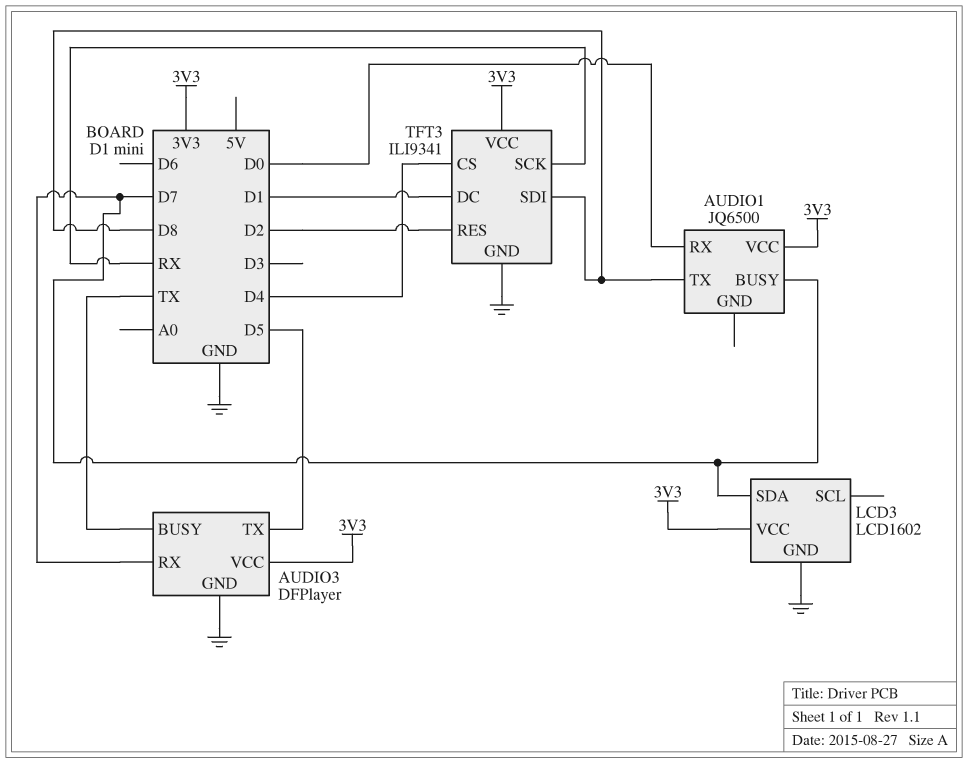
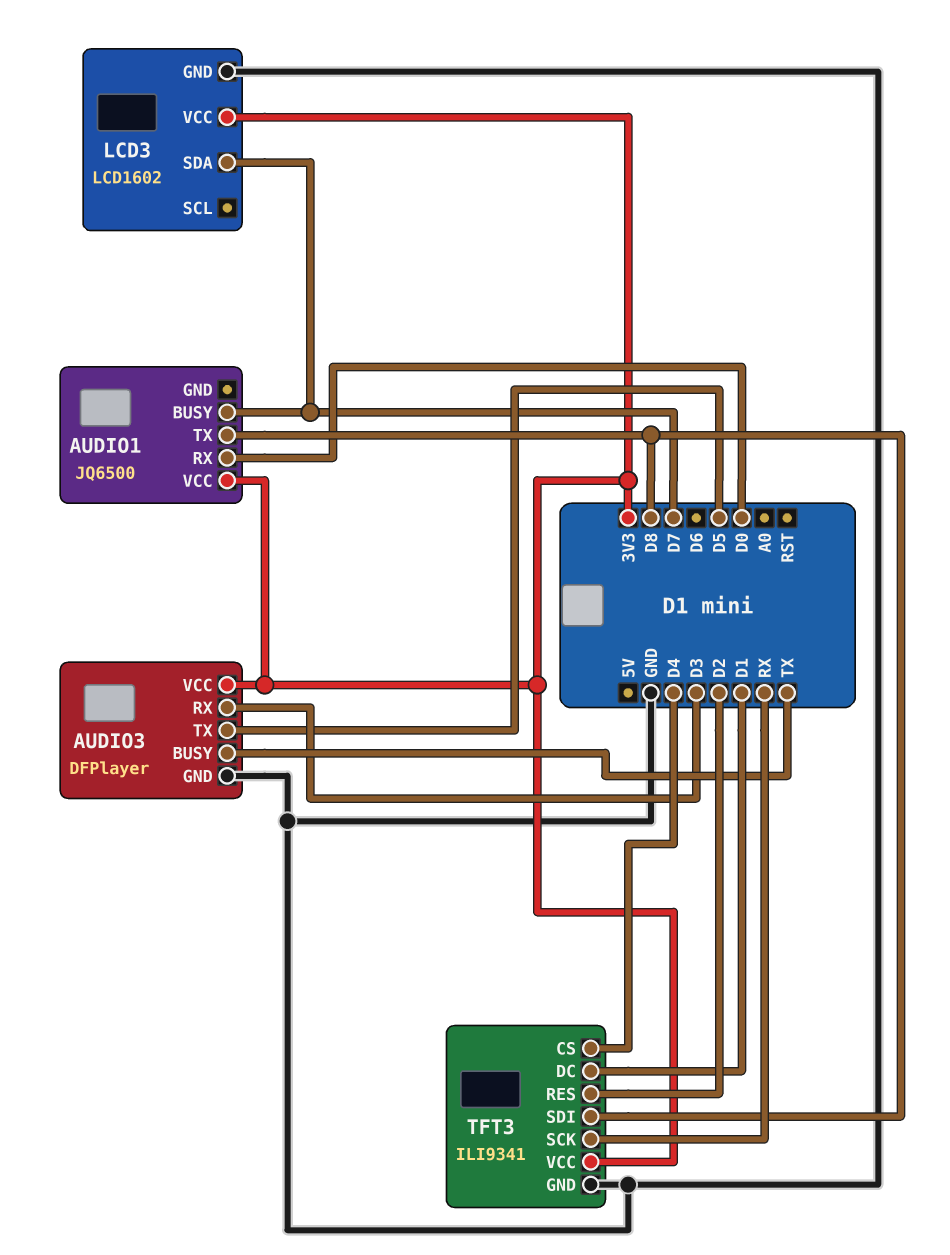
AUDIO3 pin RX: D7 -> D3

